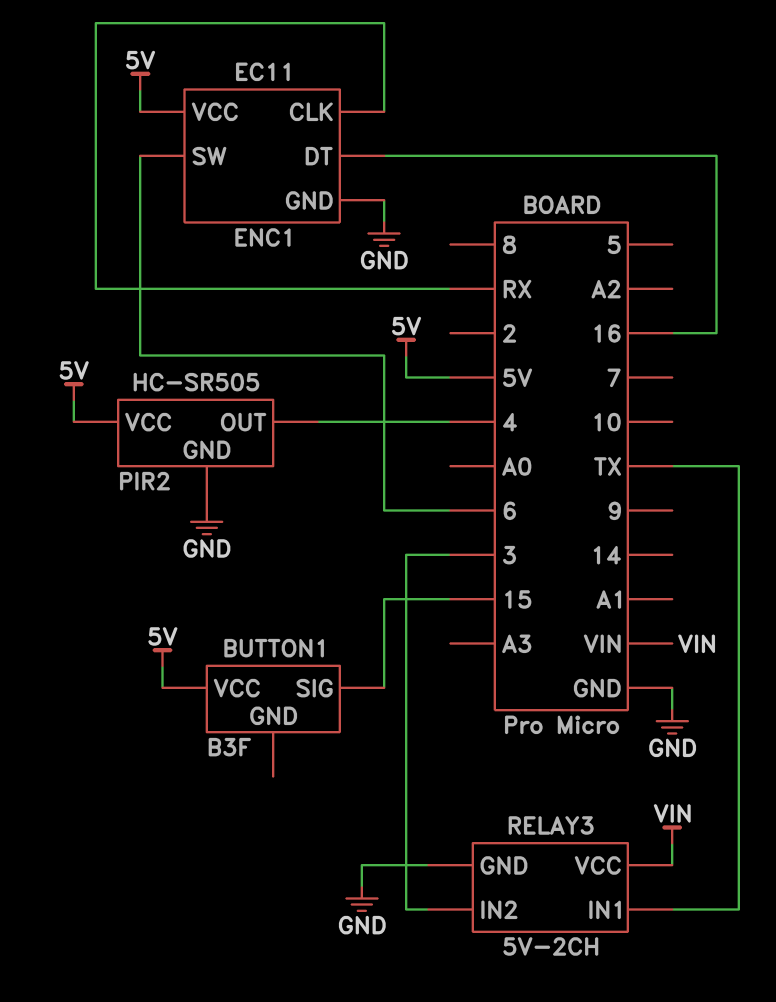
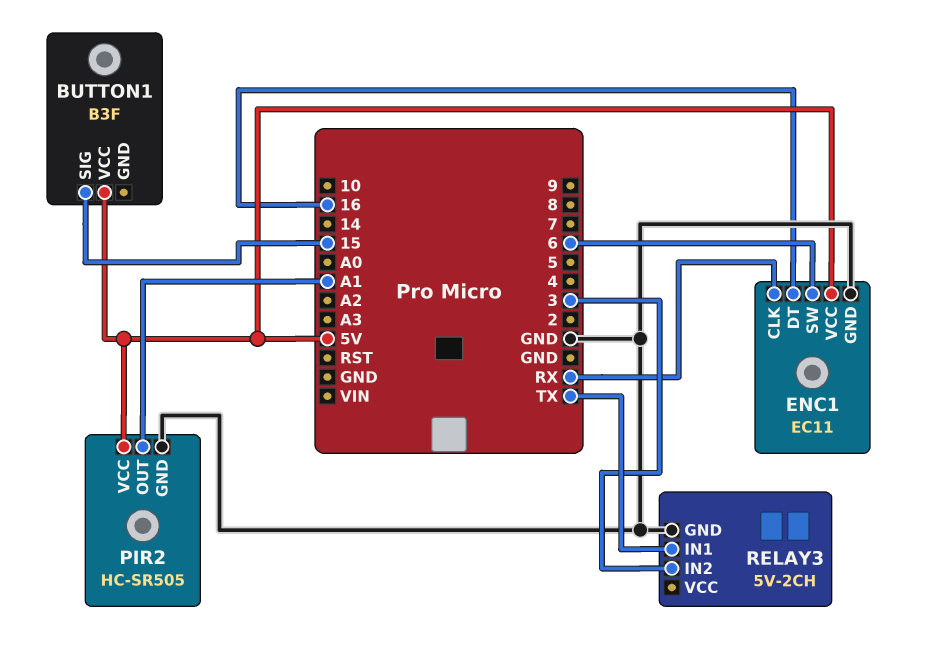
PIR2 pin OUT: 4 -> A1
RELAY3 pin VCC: VIN -> none

